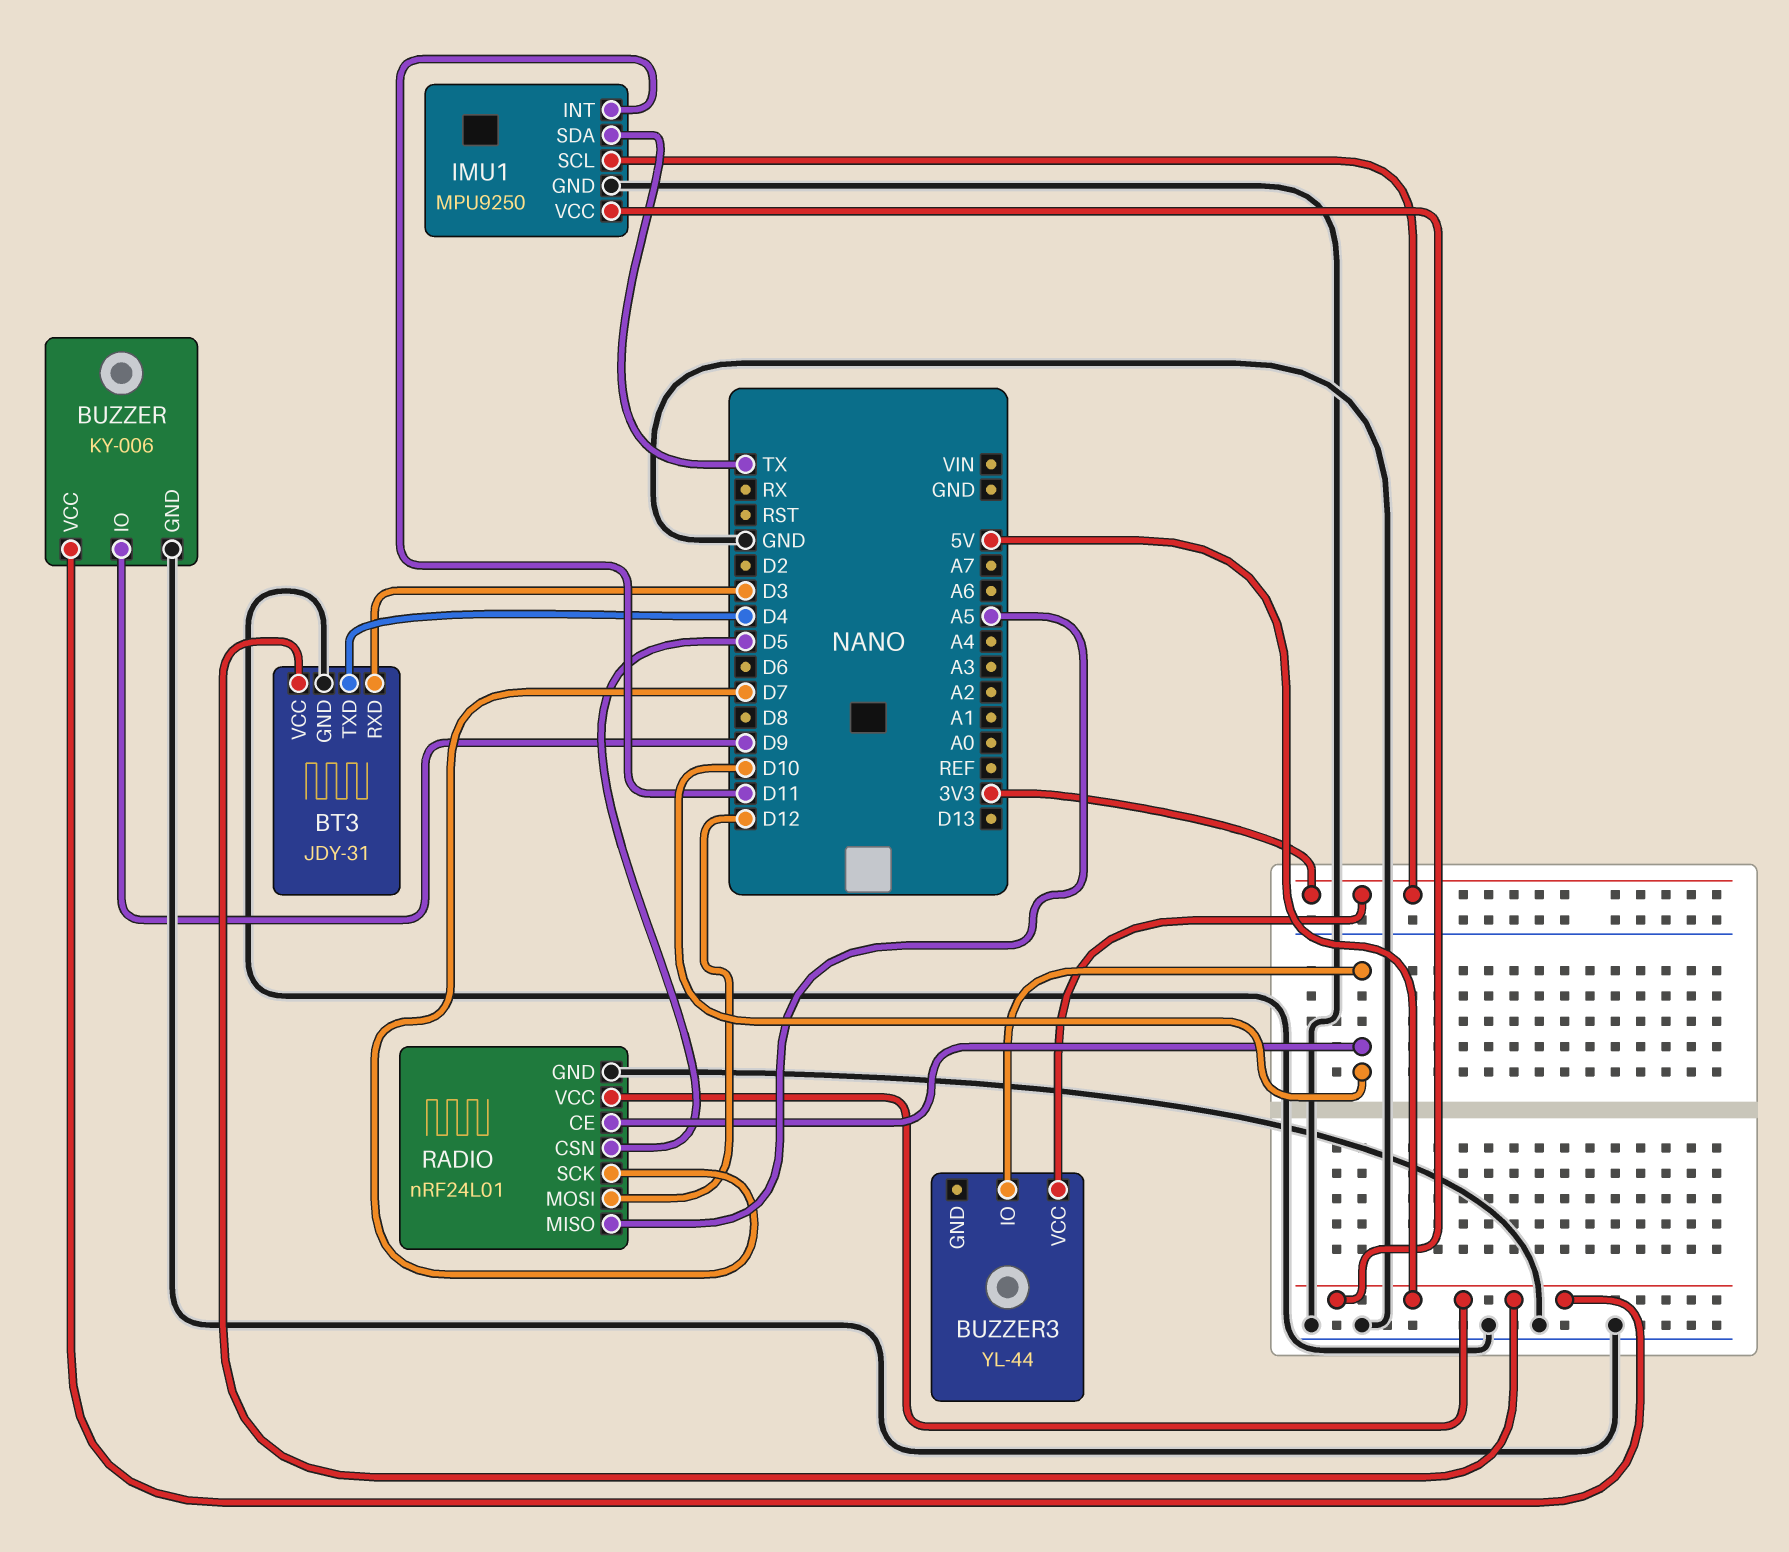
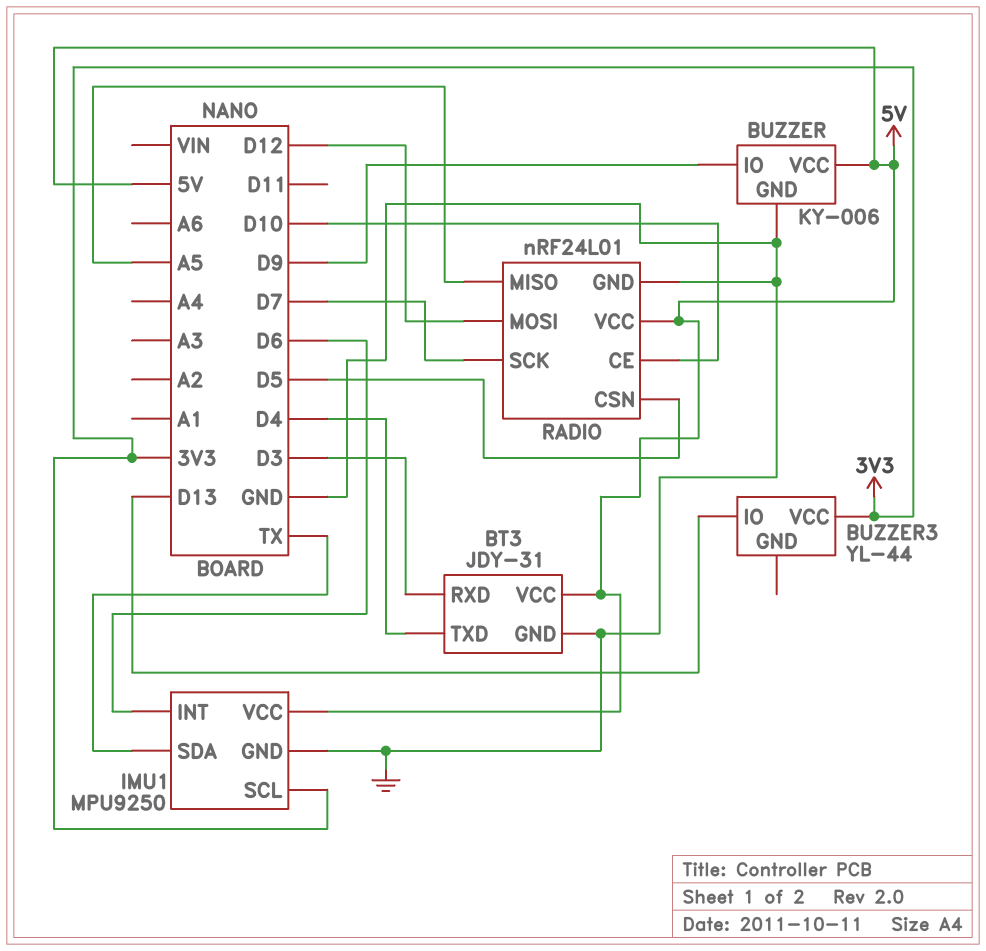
BUZZER3 pin IO: D10 -> D13
IMU1 pin INT: D11 -> D6

